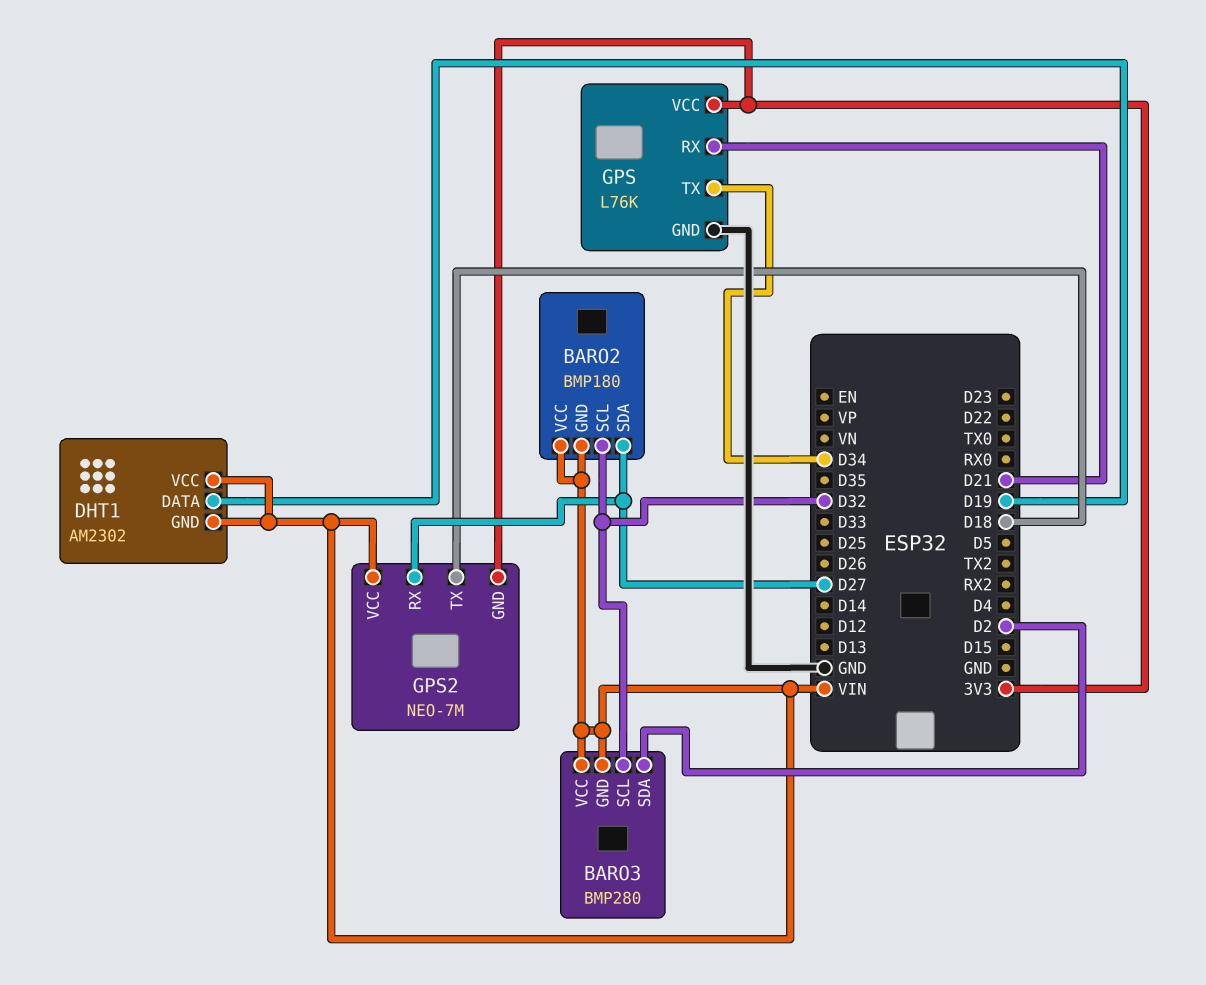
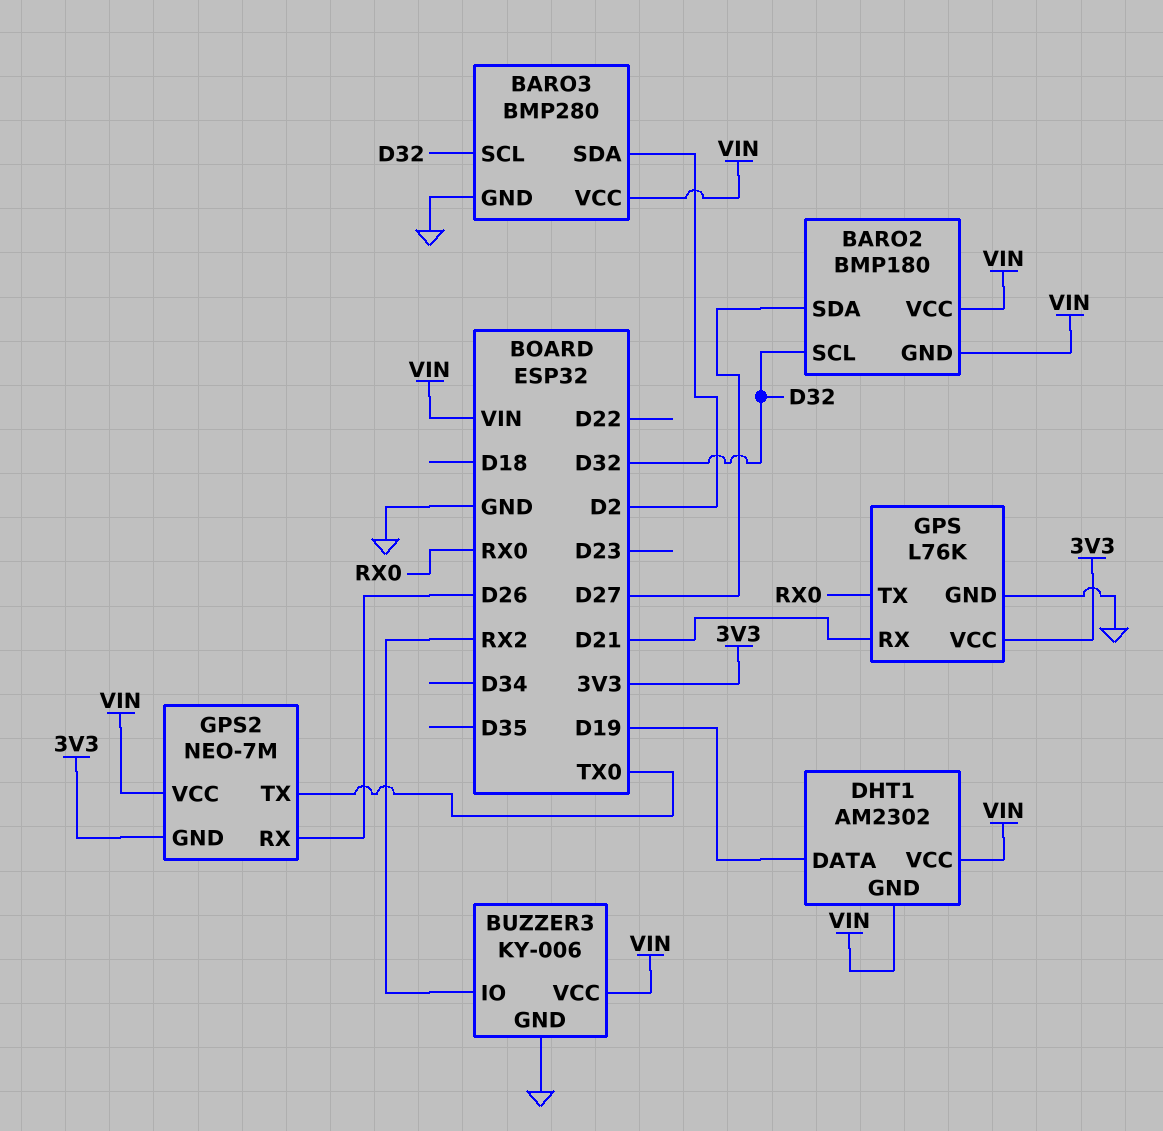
BARO3 pin GND: VIN -> GND
BUZZER3: none -> KY-006
BUZZER3 pin GND: none -> GND
BUZZER3 pin IO: none -> RX2
BUZZER3 pin VCC: none -> VIN
GPS pin TX: D34 -> RX0
GPS2 pin RX: D27 -> D26
GPS2 pin TX: D18 -> TX0

